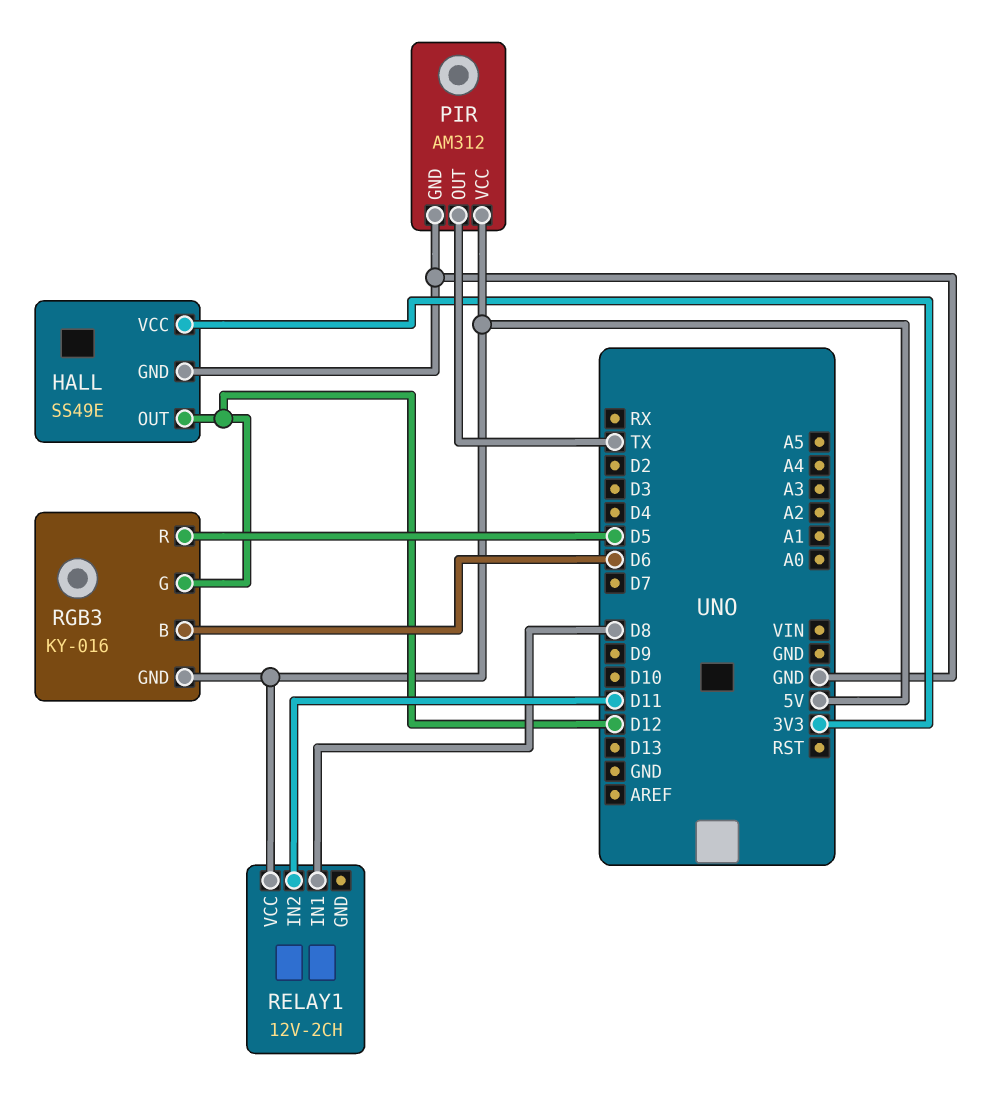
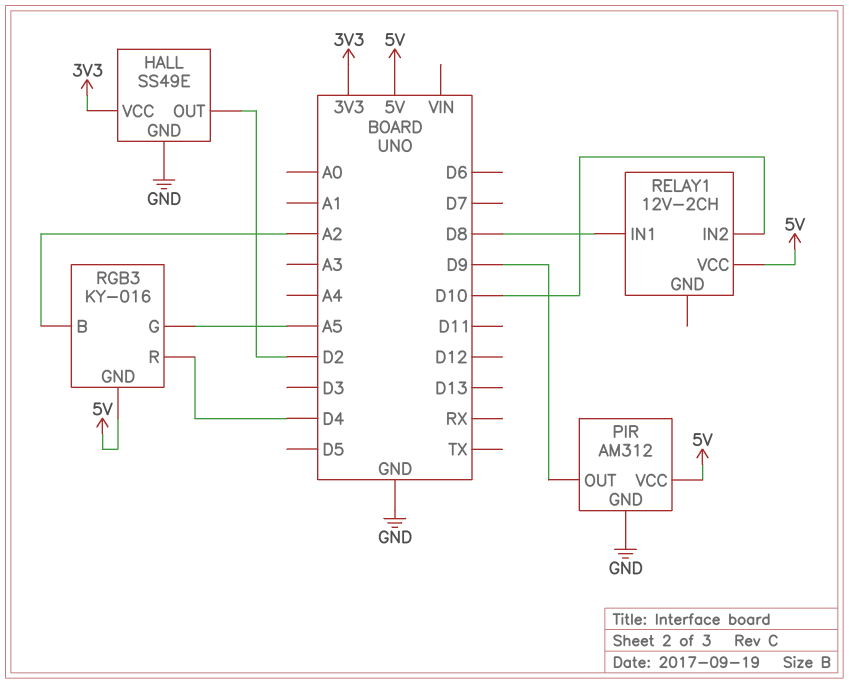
HALL pin OUT: D12 -> D2
PIR pin OUT: TX -> D9
RELAY1 pin IN2: D11 -> D10
RGB3 pin B: D6 -> A2
RGB3 pin G: D12 -> A5
RGB3 pin R: D5 -> D4

